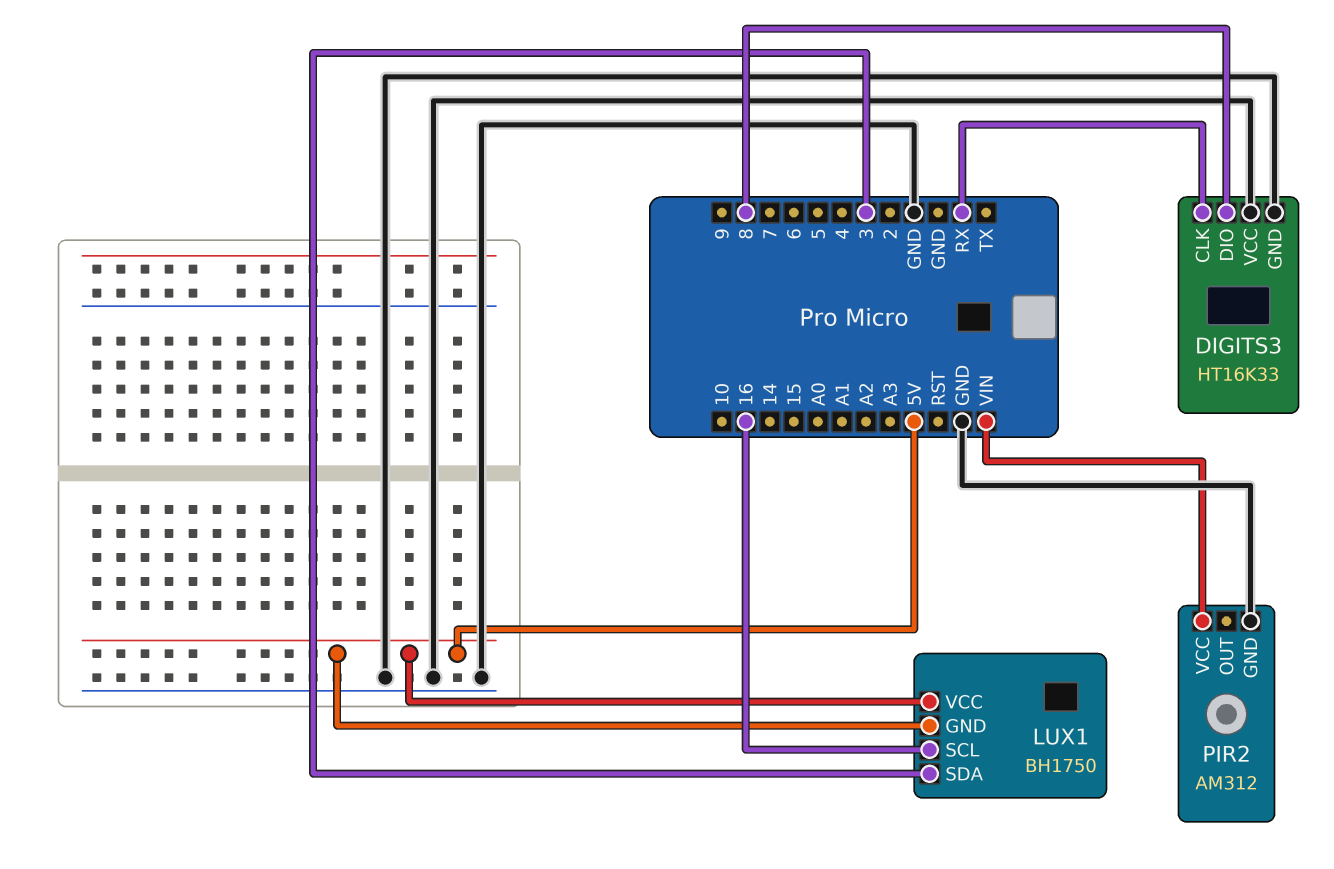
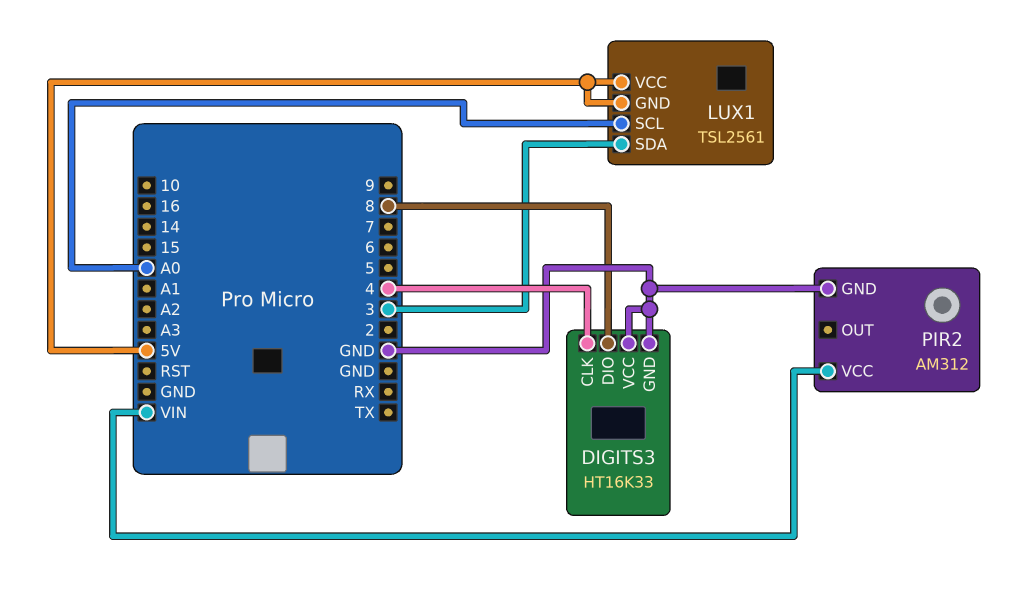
DIGITS3 pin CLK: RX -> 4
LUX1: BH1750 -> TSL2561
LUX1 pin SCL: 16 -> A0

